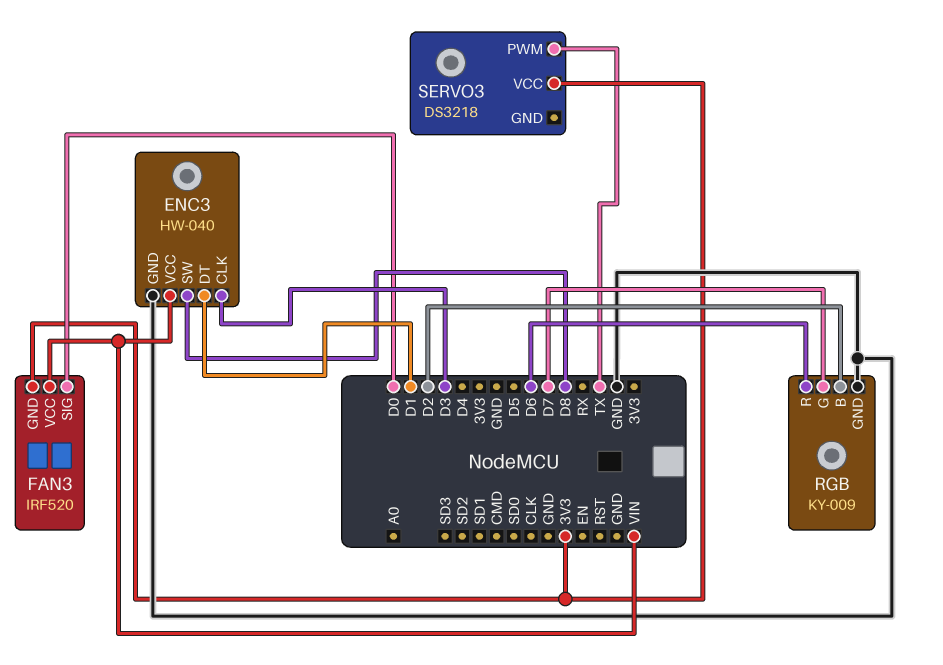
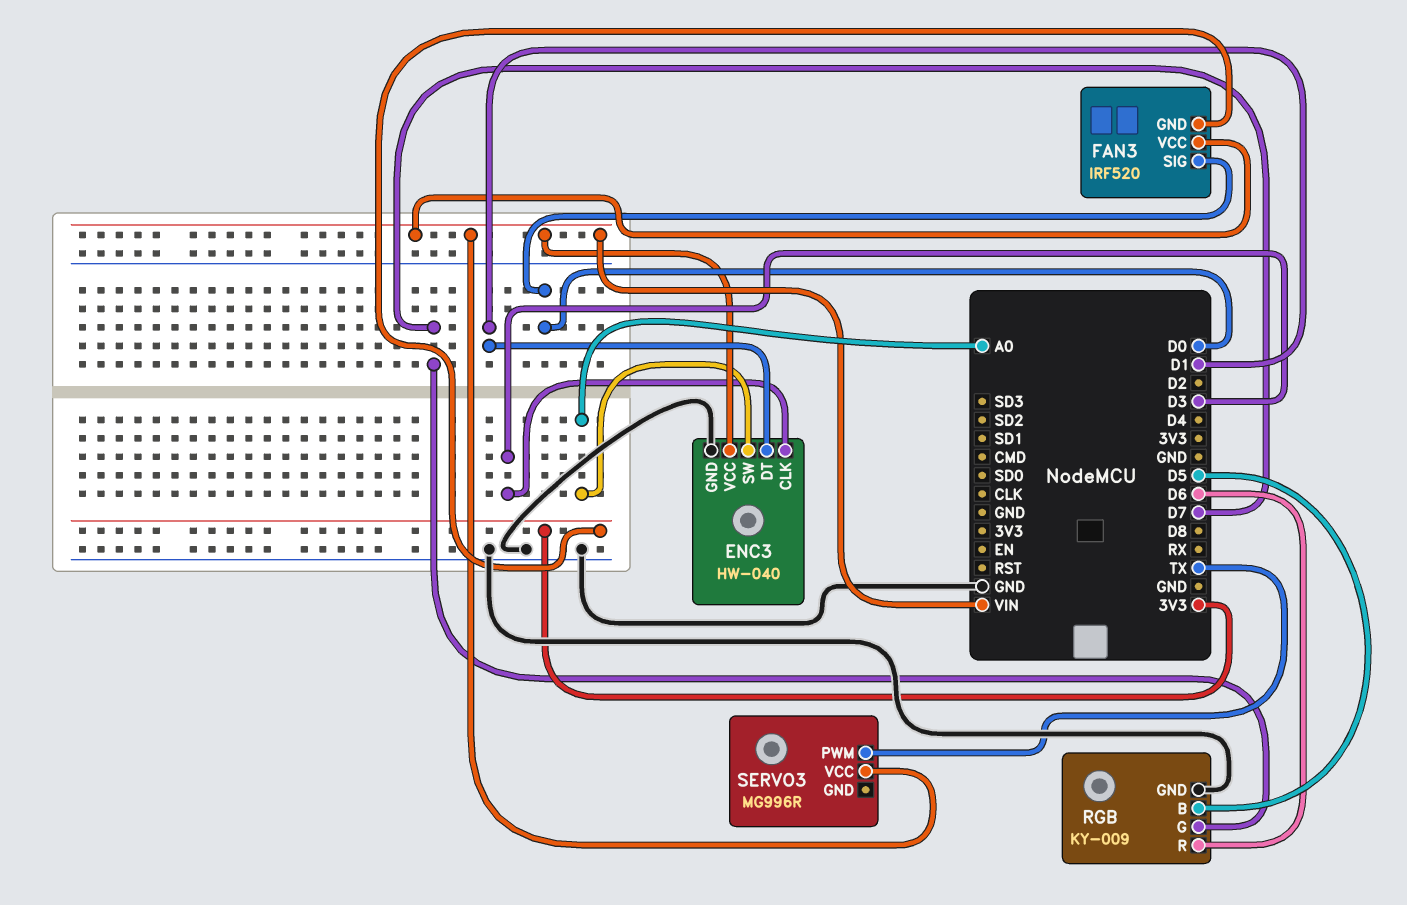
ENC3 pin SW: D8 -> A0
RGB pin B: D2 -> D5
SERVO3: DS3218 -> MG996R
SERVO3 pin VCC: 3V3 -> VIN

